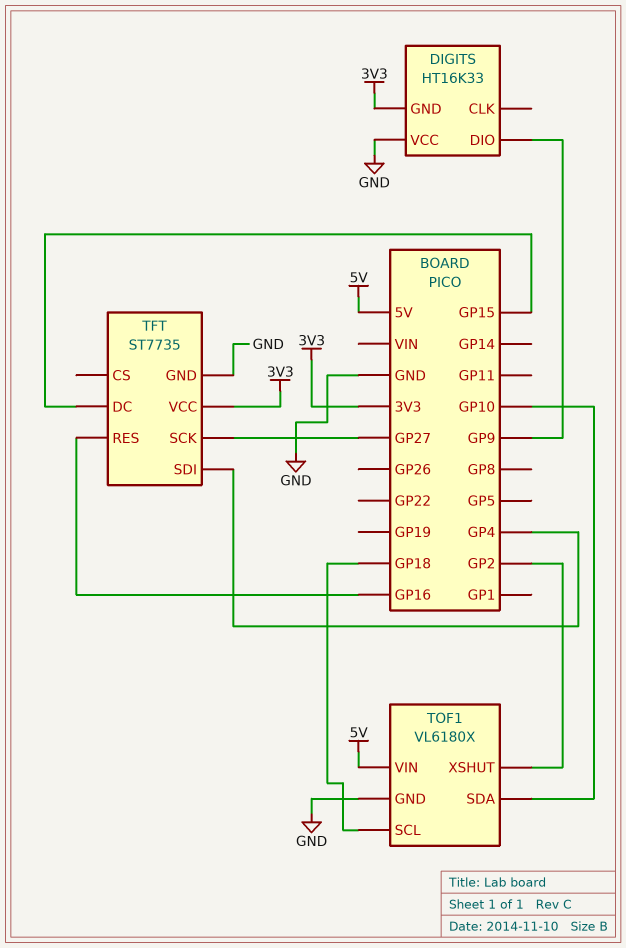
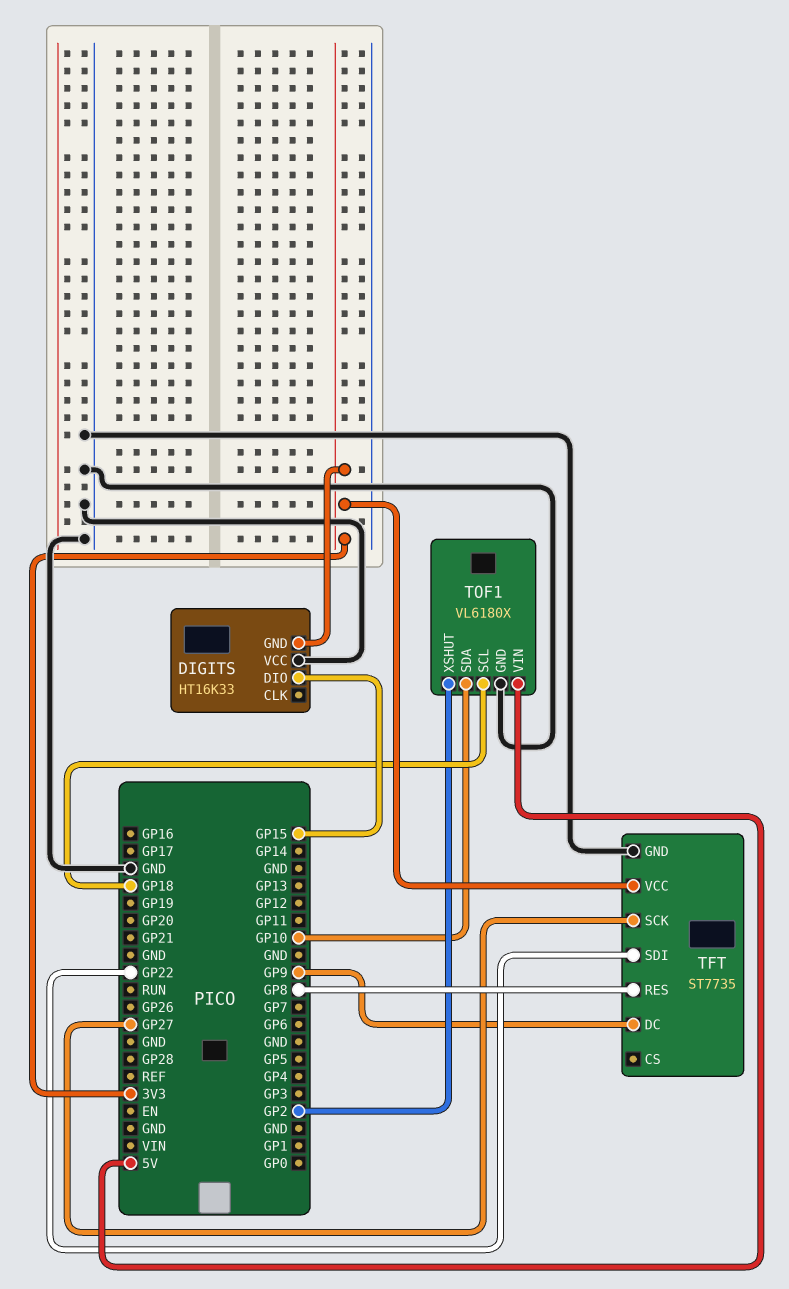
DIGITS pin DIO: GP9 -> GP15
TFT pin DC: GP15 -> GP9
TFT pin RES: GP16 -> GP8
TFT pin SDI: GP4 -> GP22

